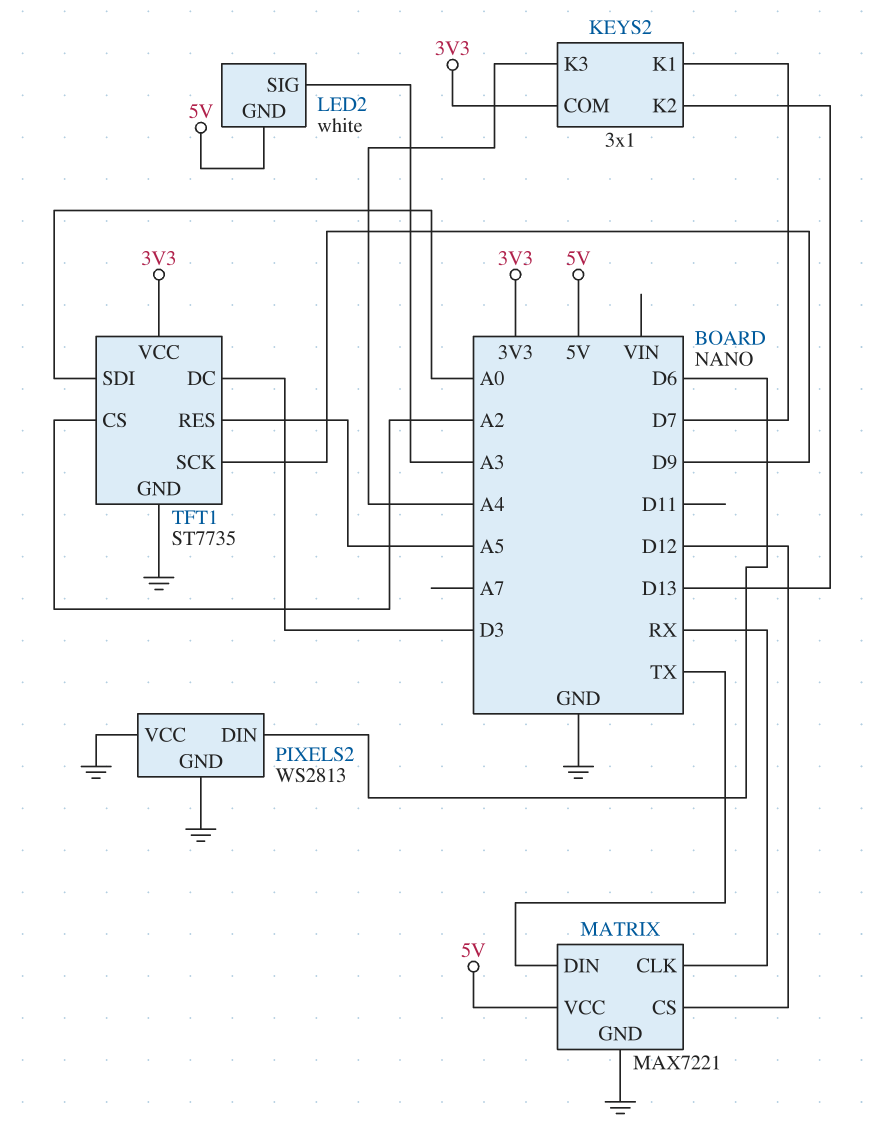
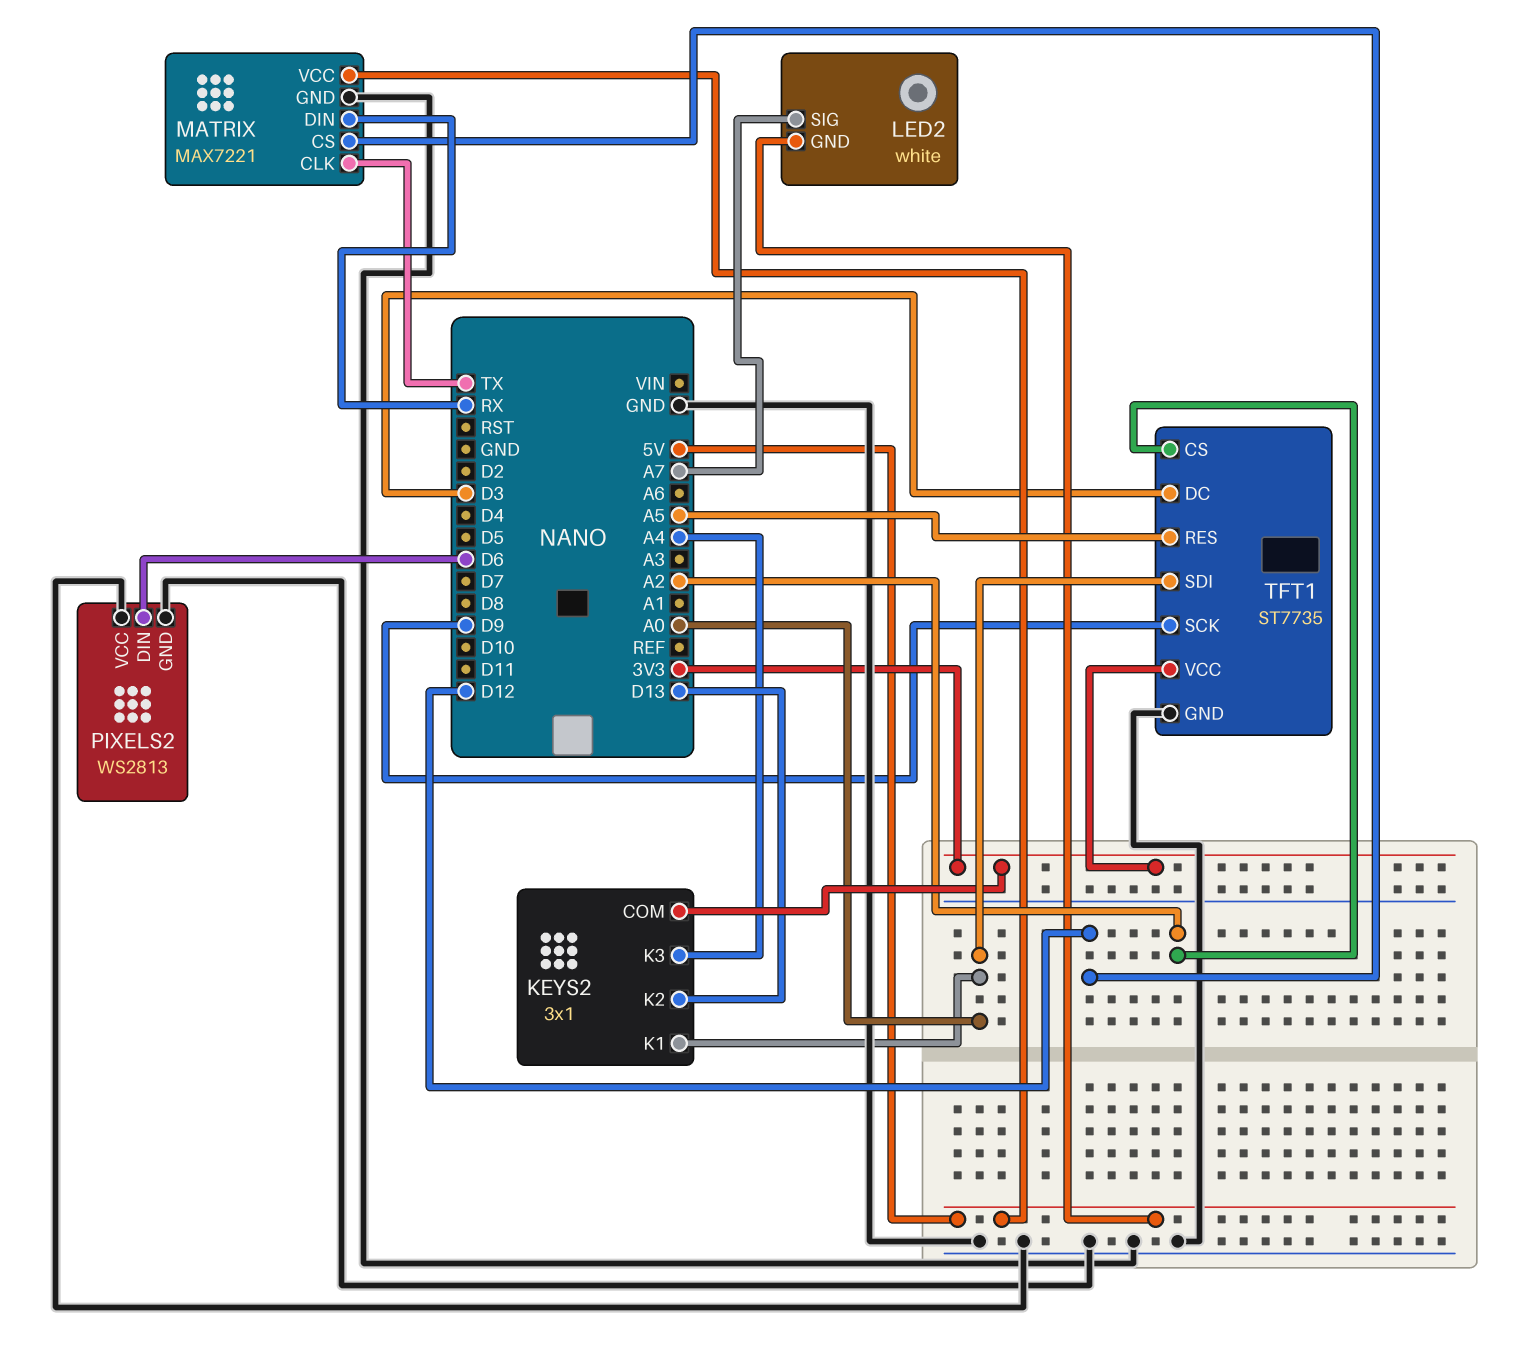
KEYS2 pin K1: D7 -> A0
LED2 pin SIG: A3 -> A7
MATRIX pin CLK: RX -> TX
MATRIX pin DIN: TX -> RX

